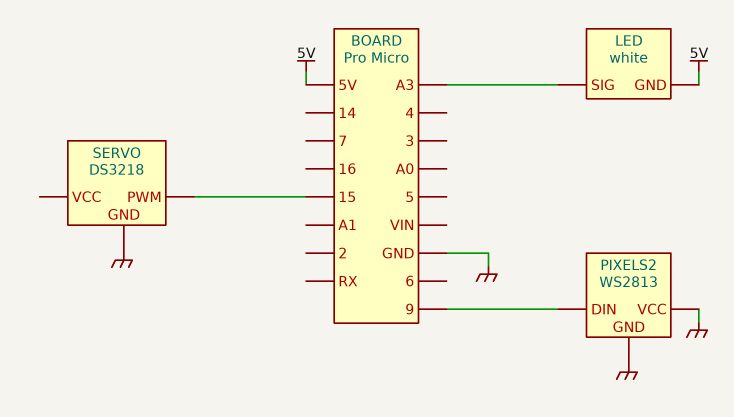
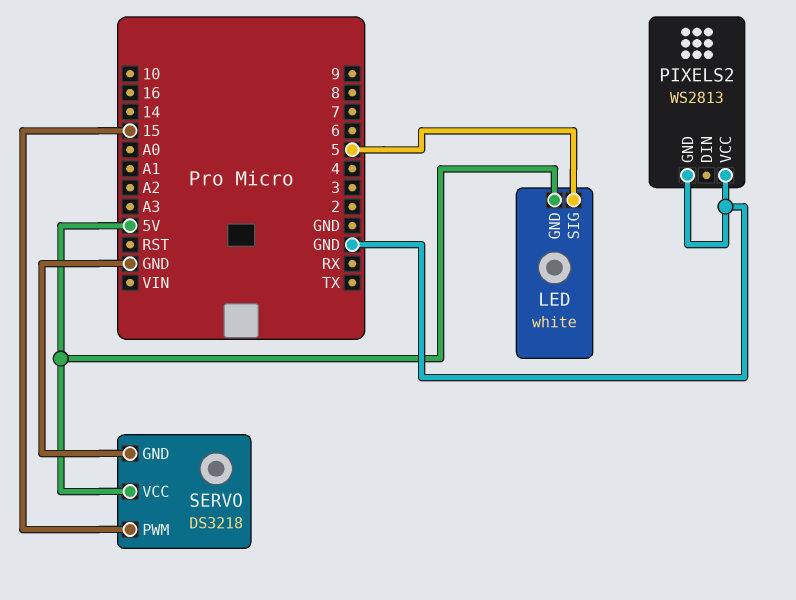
LED pin SIG: A3 -> 5
PIXELS2 pin DIN: 9 -> none
SERVO pin VCC: none -> 5V

